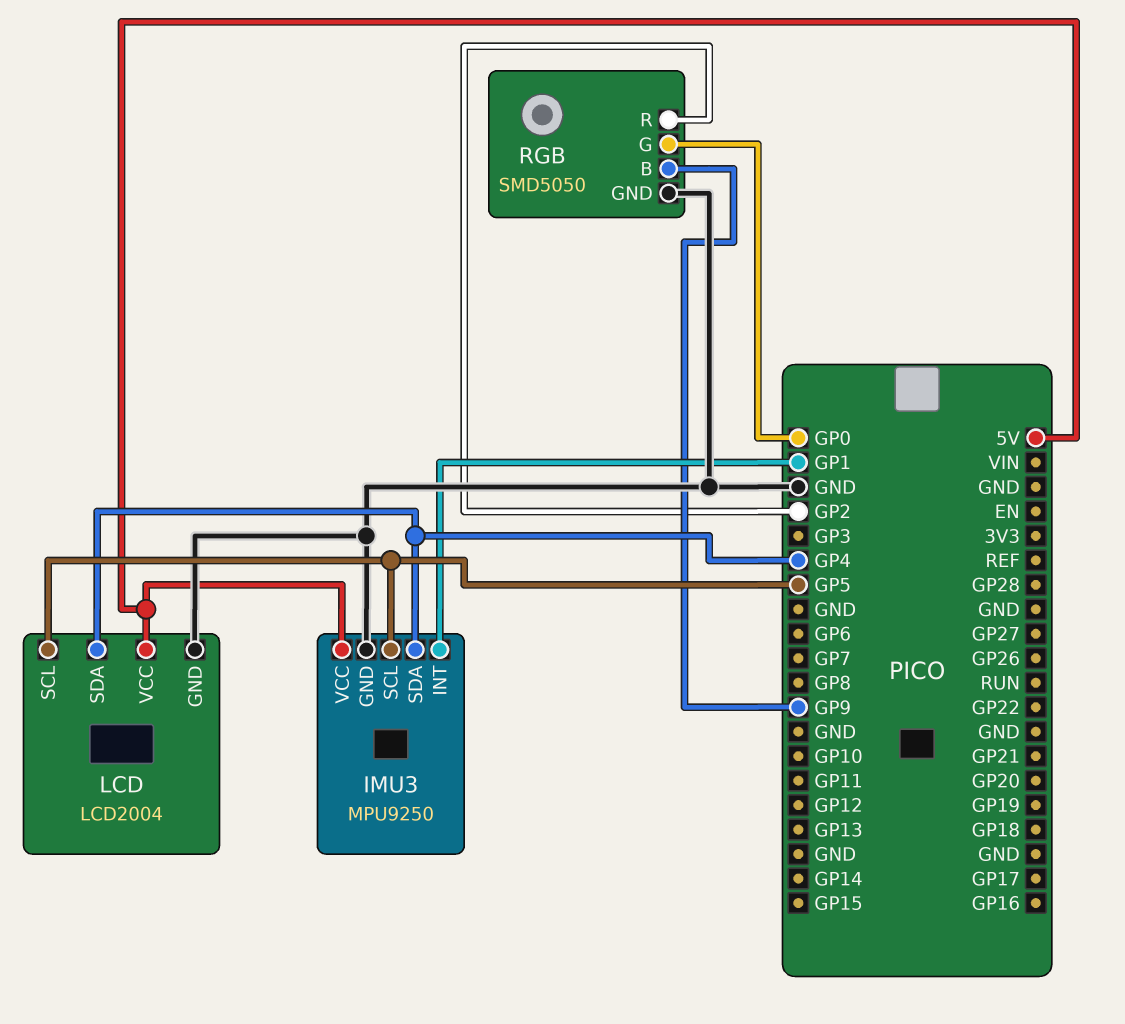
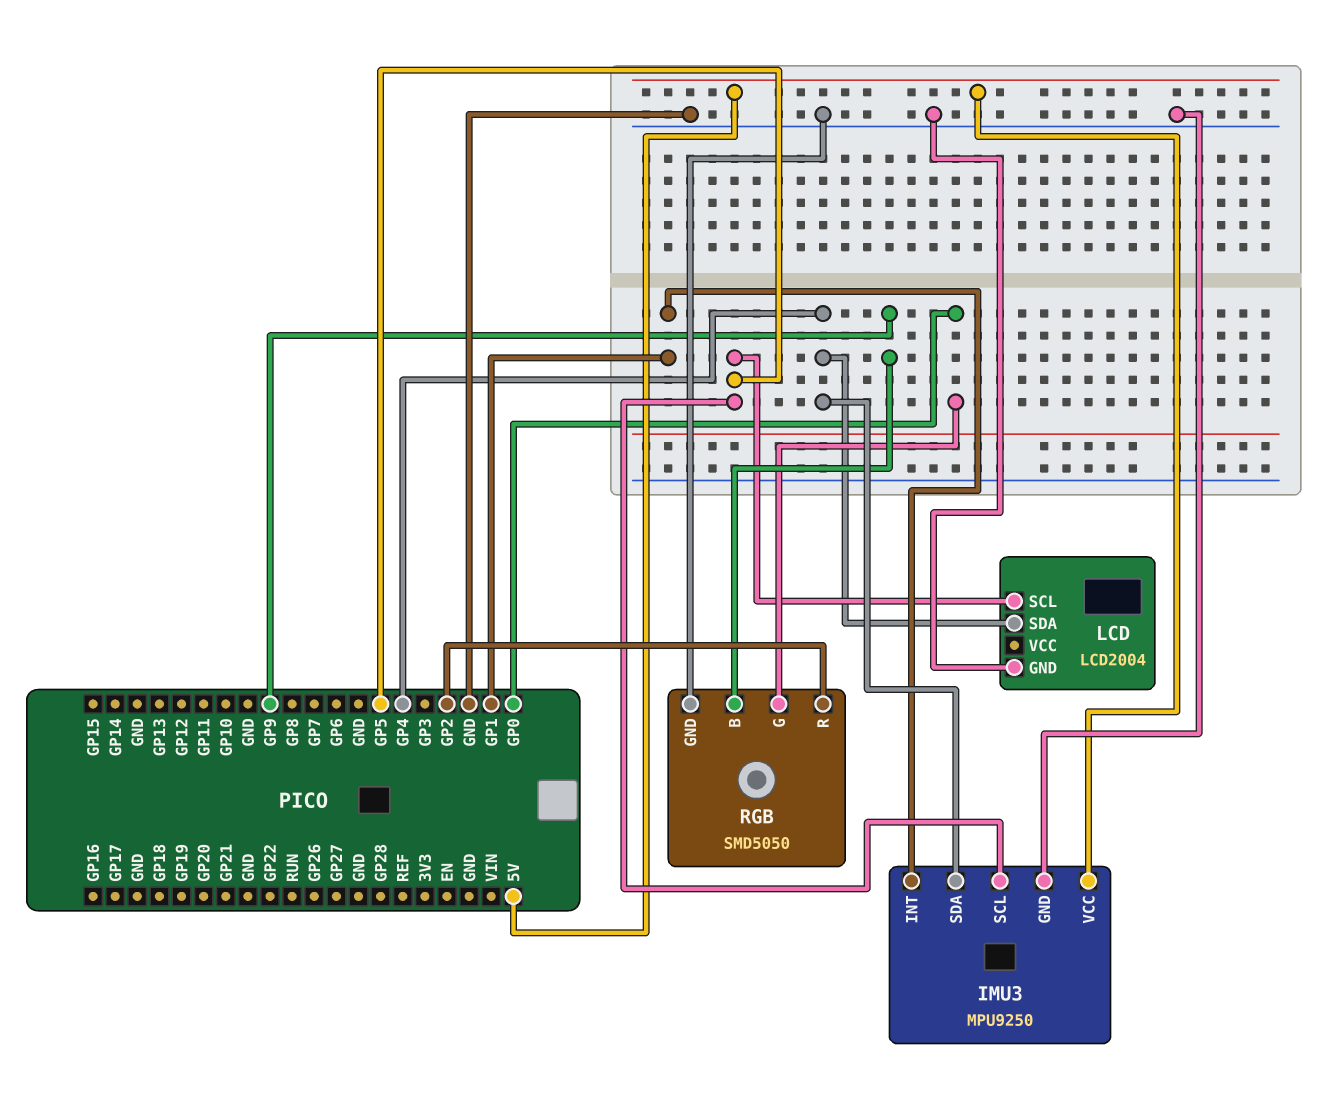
LCD pin VCC: 5V -> none

